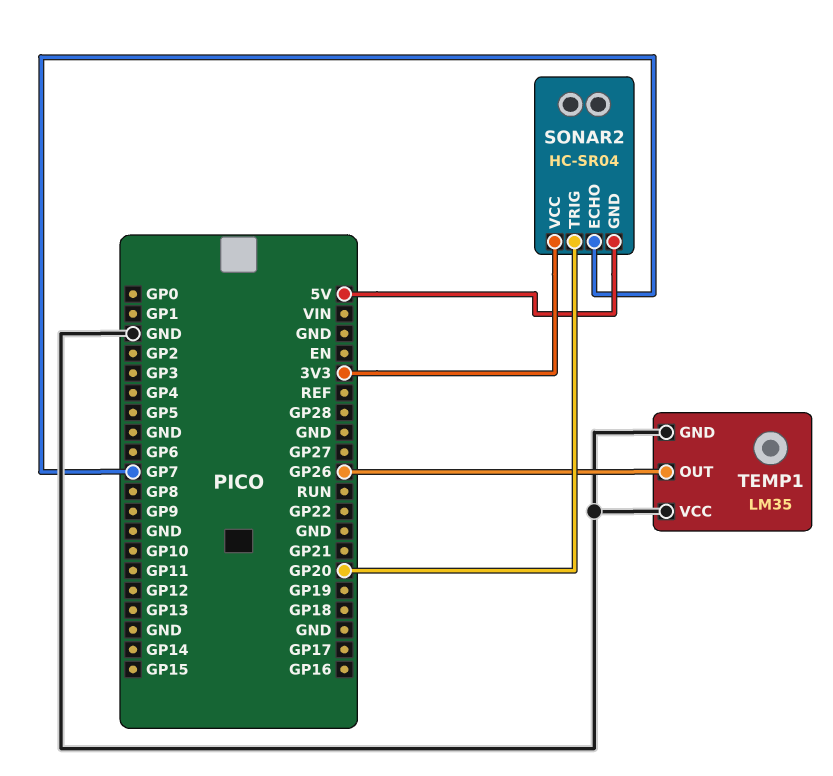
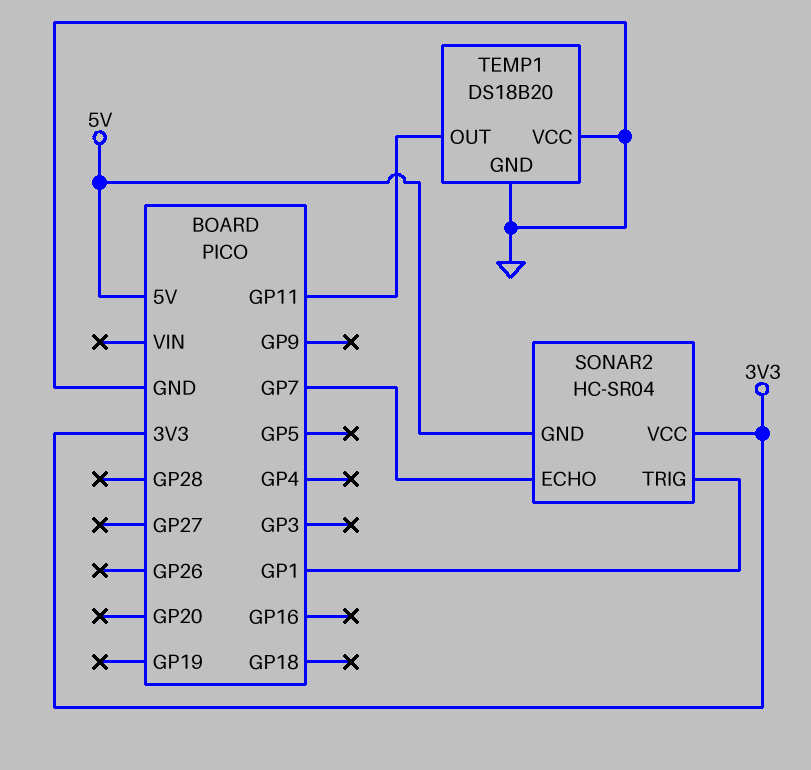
SONAR2 pin TRIG: GP20 -> GP1
TEMP1: LM35 -> DS18B20
TEMP1 pin OUT: GP26 -> GP11

